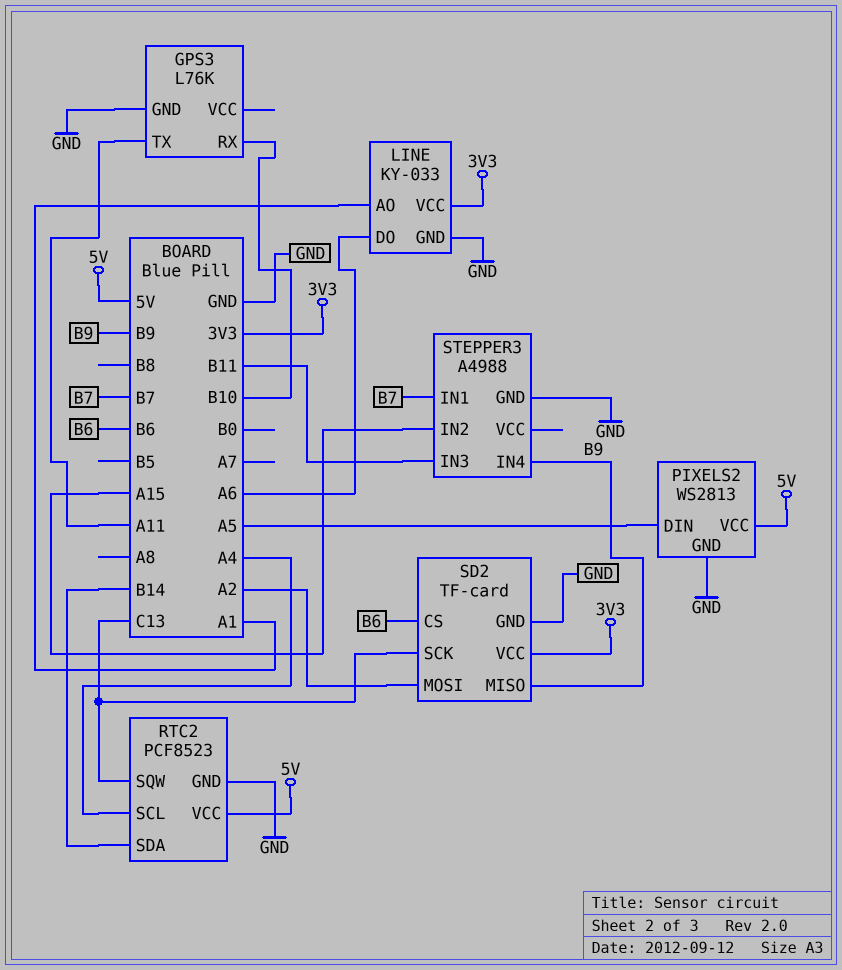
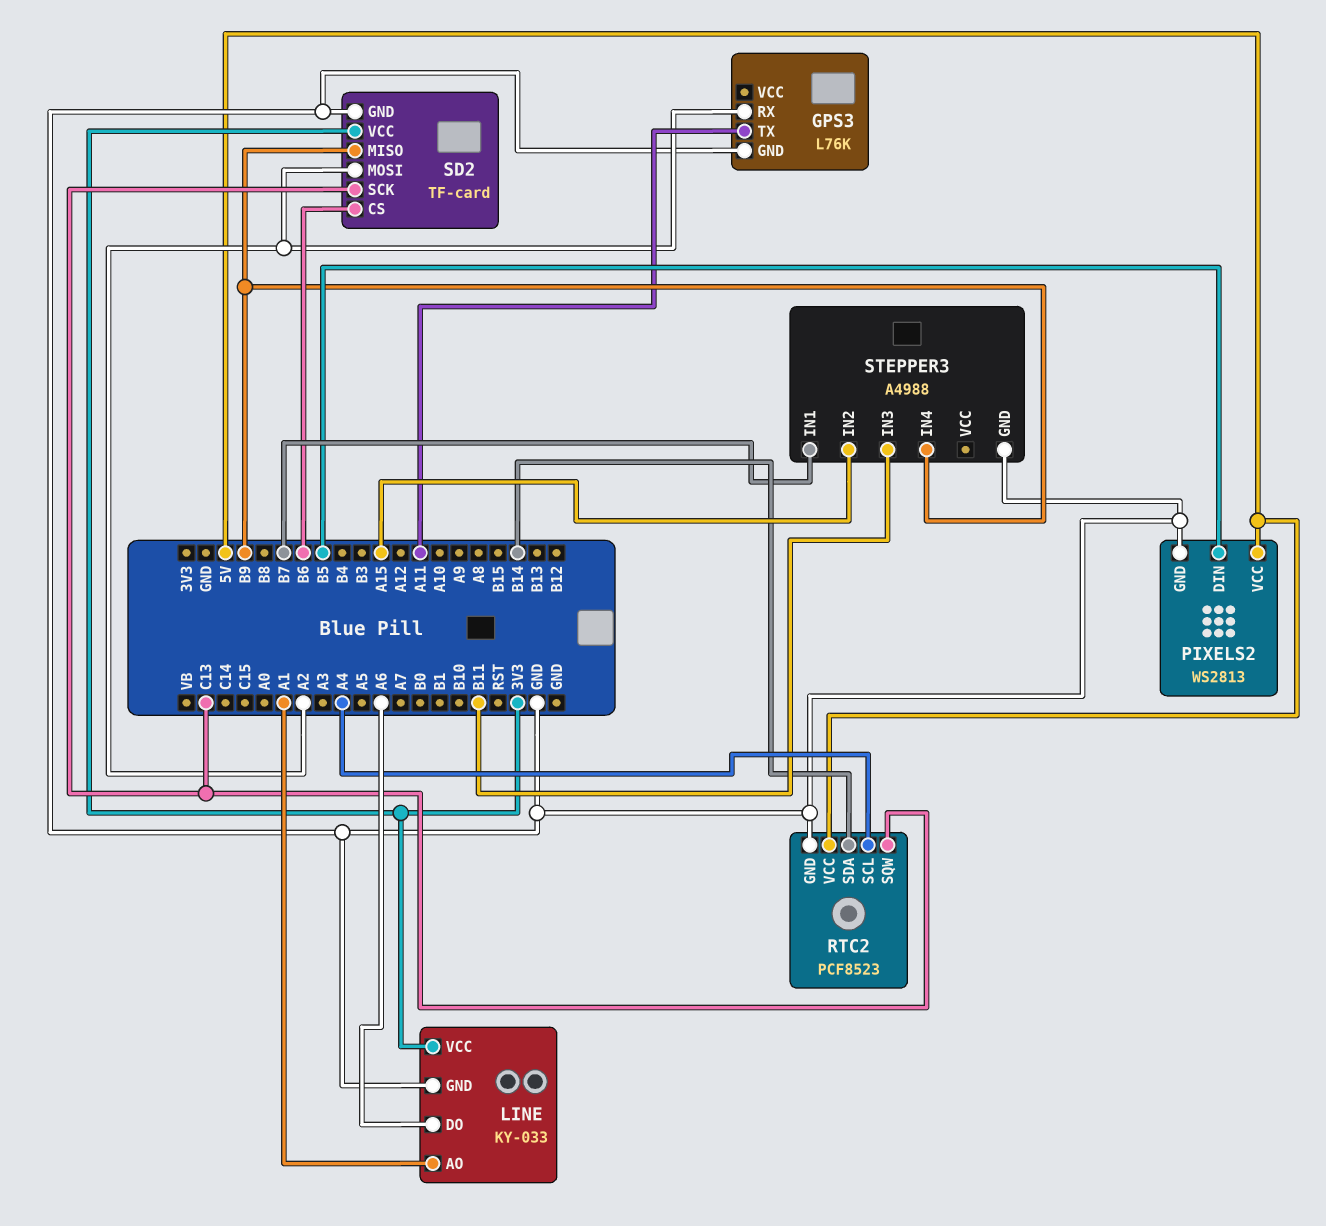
GPS3 pin RX: B10 -> A2
PIXELS2 pin DIN: A5 -> B5

